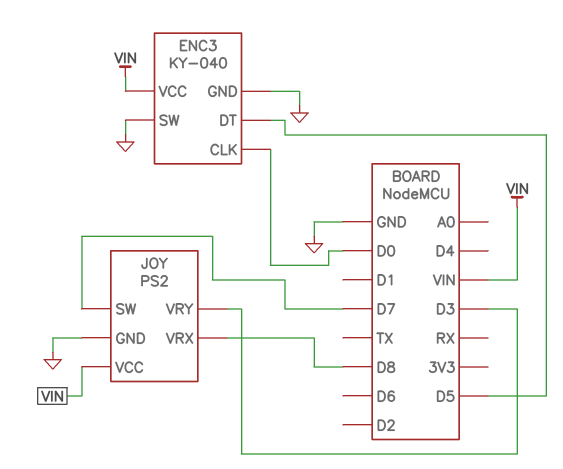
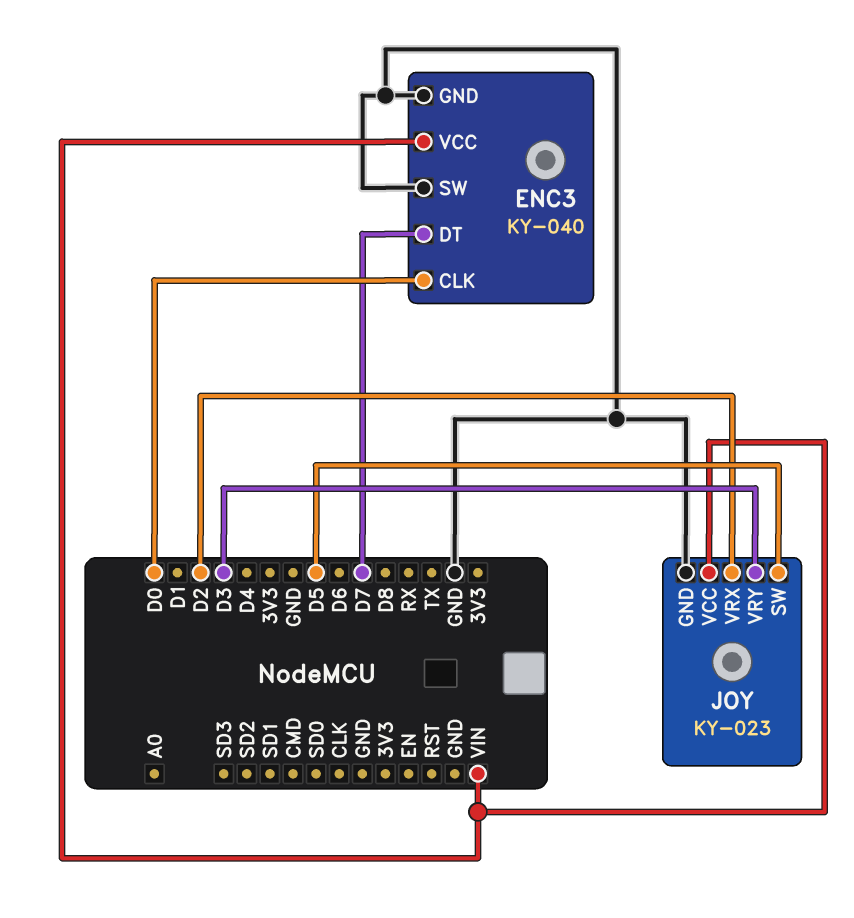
ENC3 pin DT: D5 -> D7
JOY: PS2 -> KY-023
JOY pin SW: D7 -> D5
JOY pin VRX: D8 -> D2

